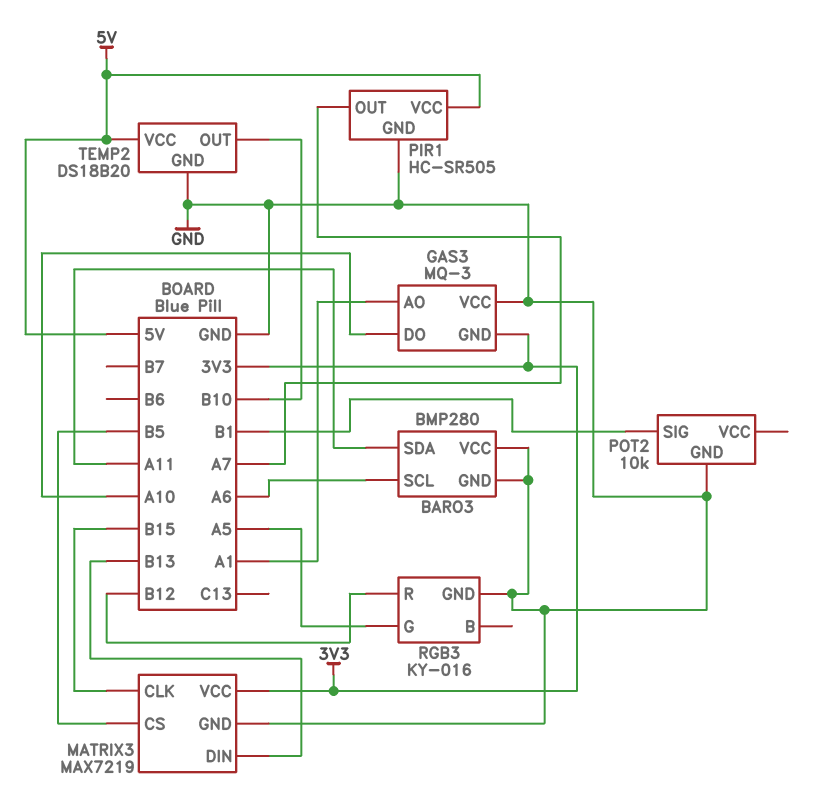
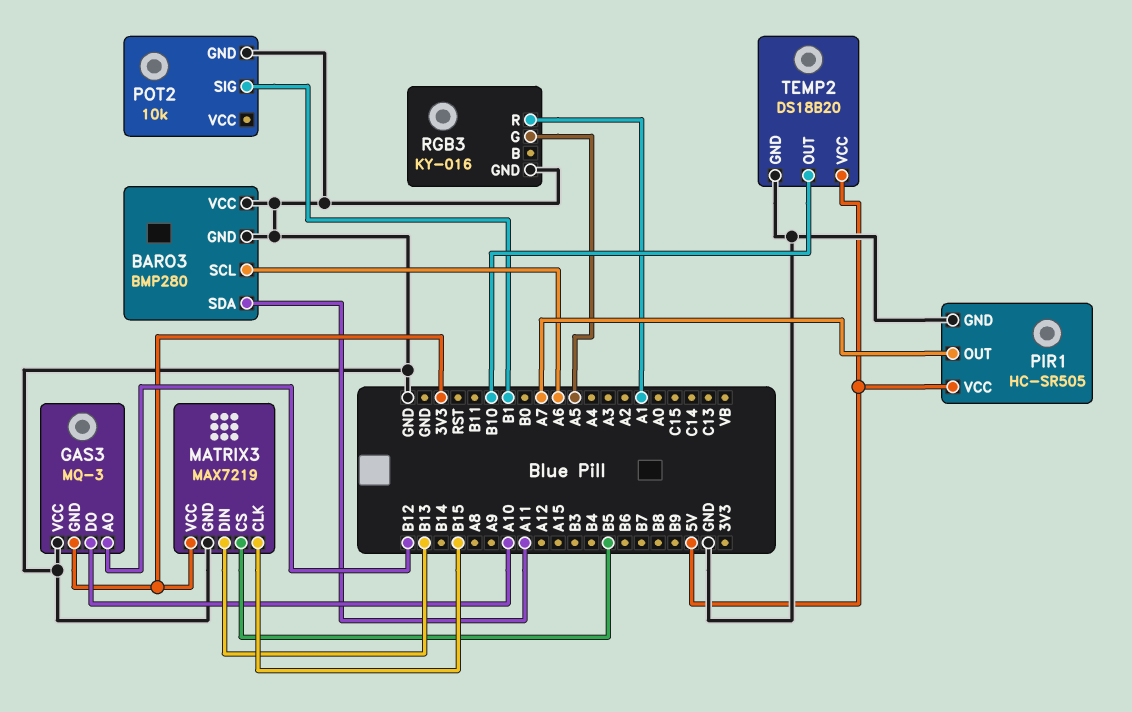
GAS3 pin AO: A1 -> B12
RGB3 pin R: B12 -> A1

